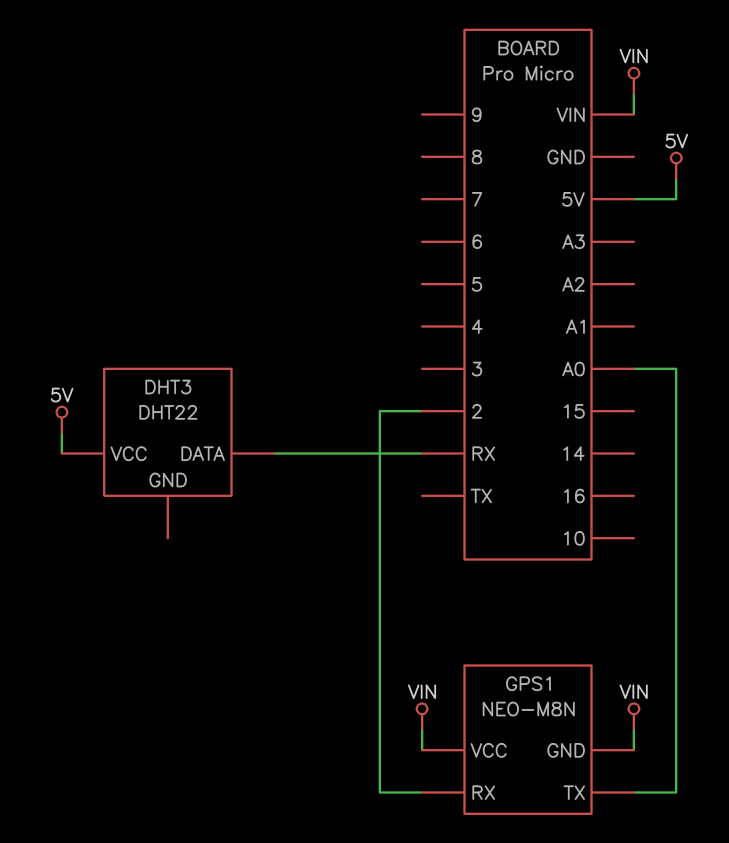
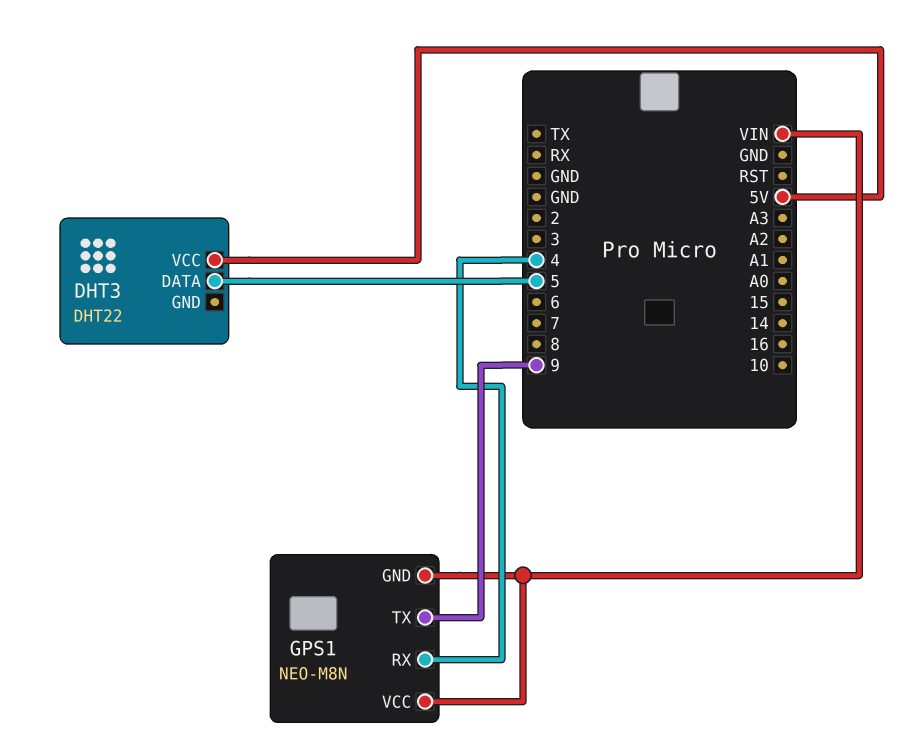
DHT3 pin DATA: RX -> 5
GPS1 pin RX: 2 -> 4
GPS1 pin TX: A0 -> 9

